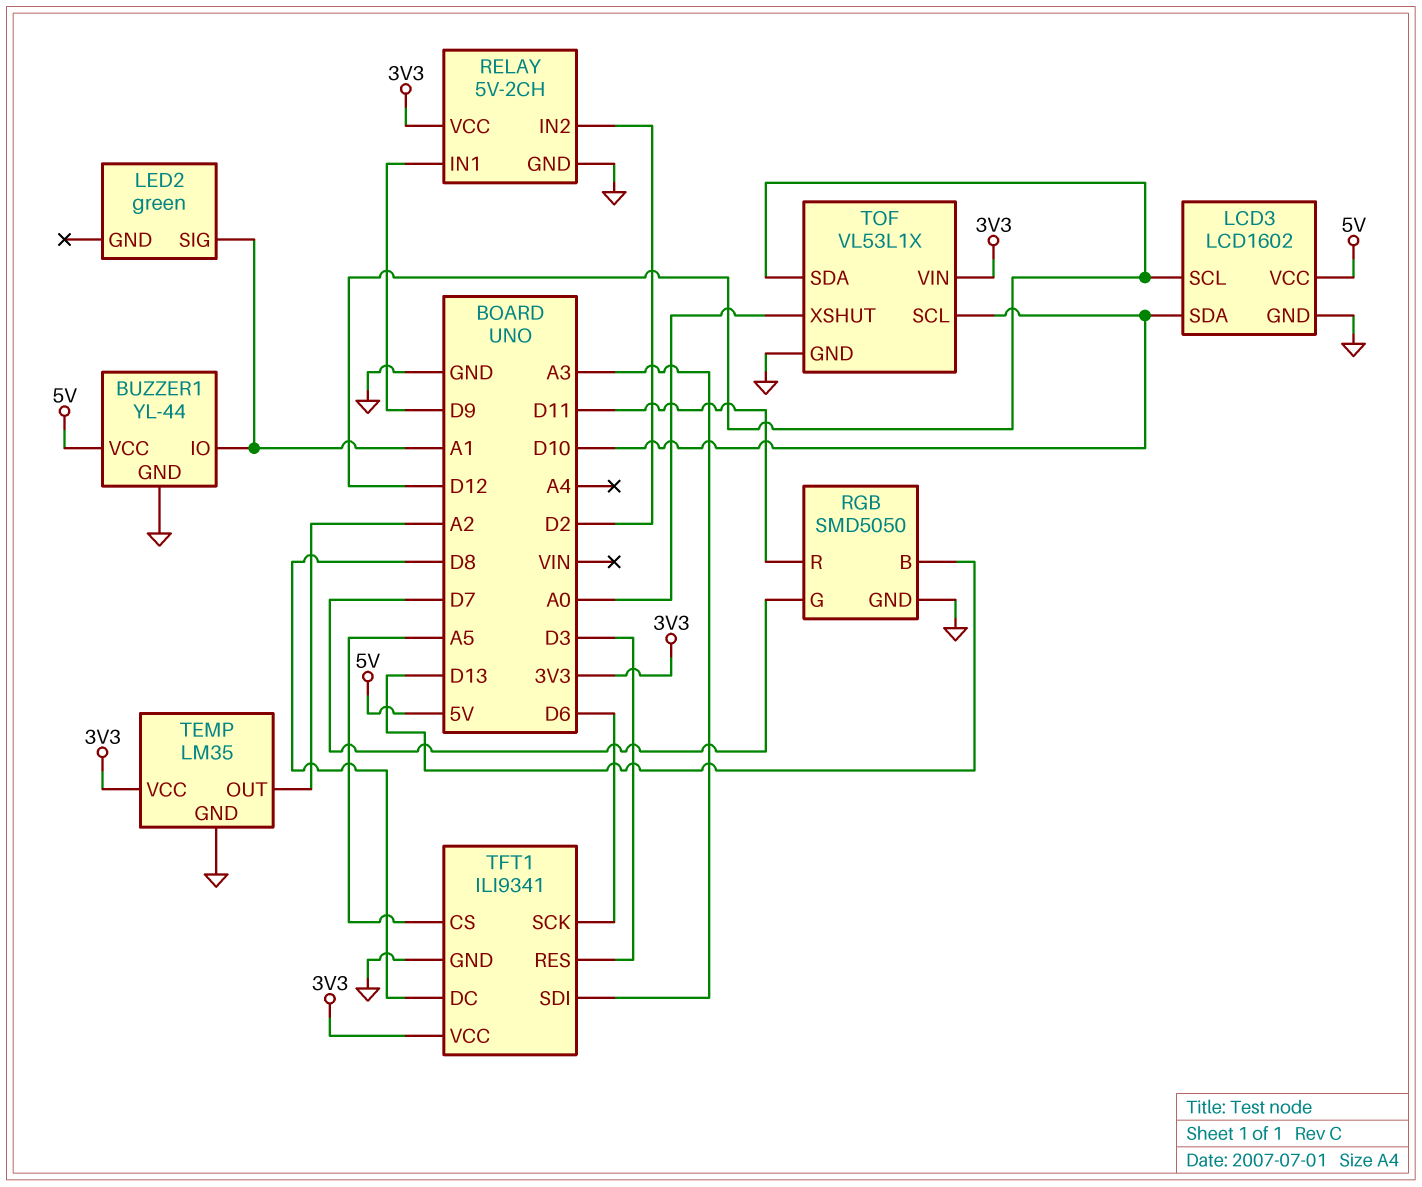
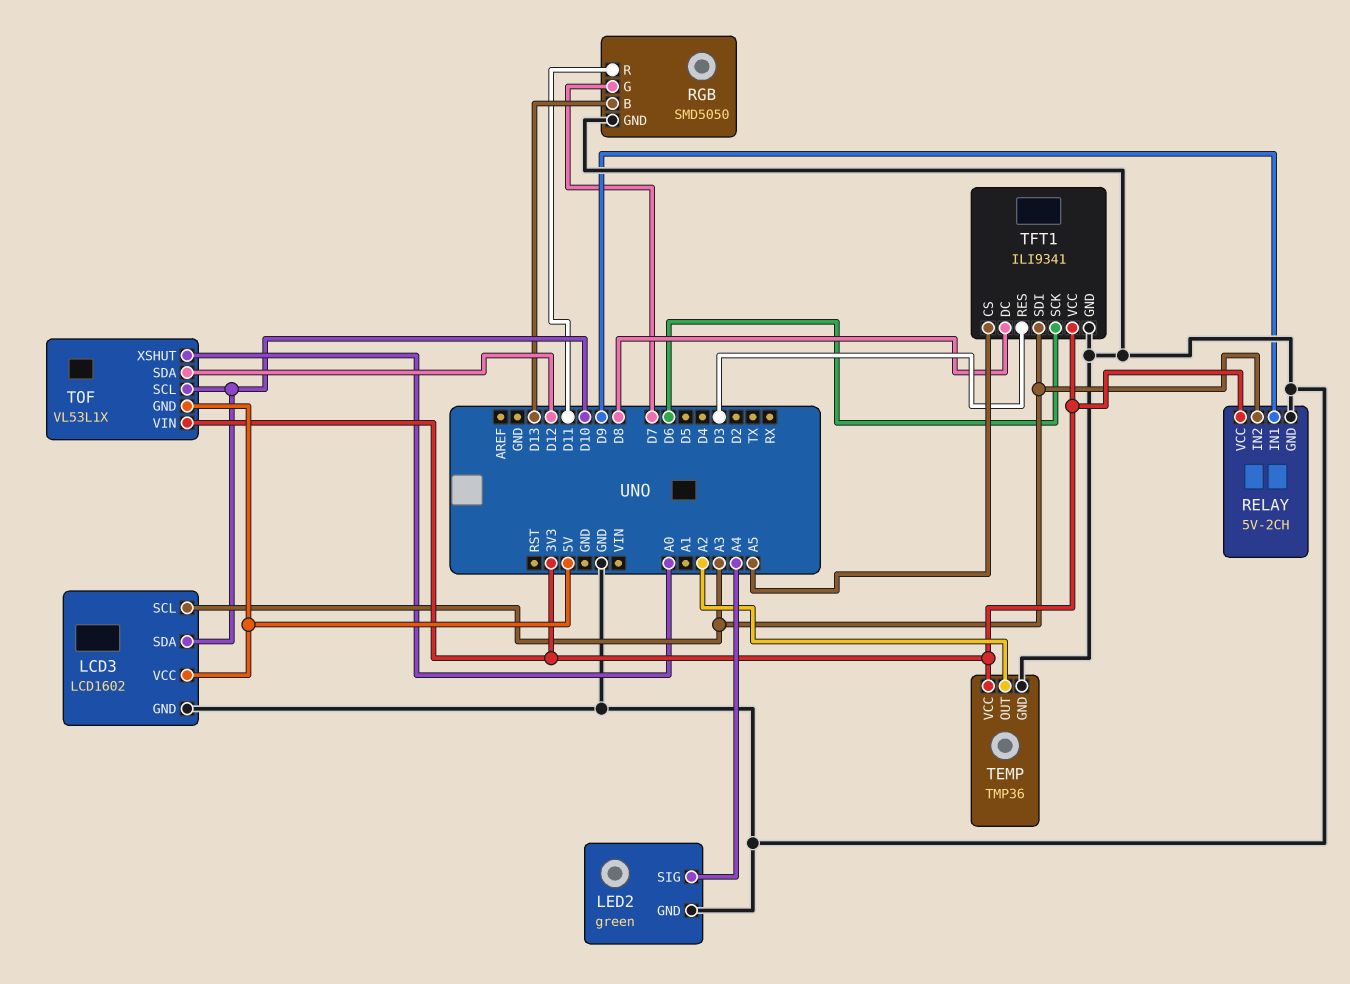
BUZZER1: YL-44 -> none
BUZZER1 pin GND: GND -> none
BUZZER1 pin IO: A1 -> none
BUZZER1 pin VCC: 5V -> none
LCD3 pin SCL: D12 -> A3
LED2 pin GND: none -> GND
LED2 pin SIG: A1 -> A4
RELAY pin IN2: D2 -> A3
TEMP: LM35 -> TMP36
TOF pin GND: GND -> 5V

